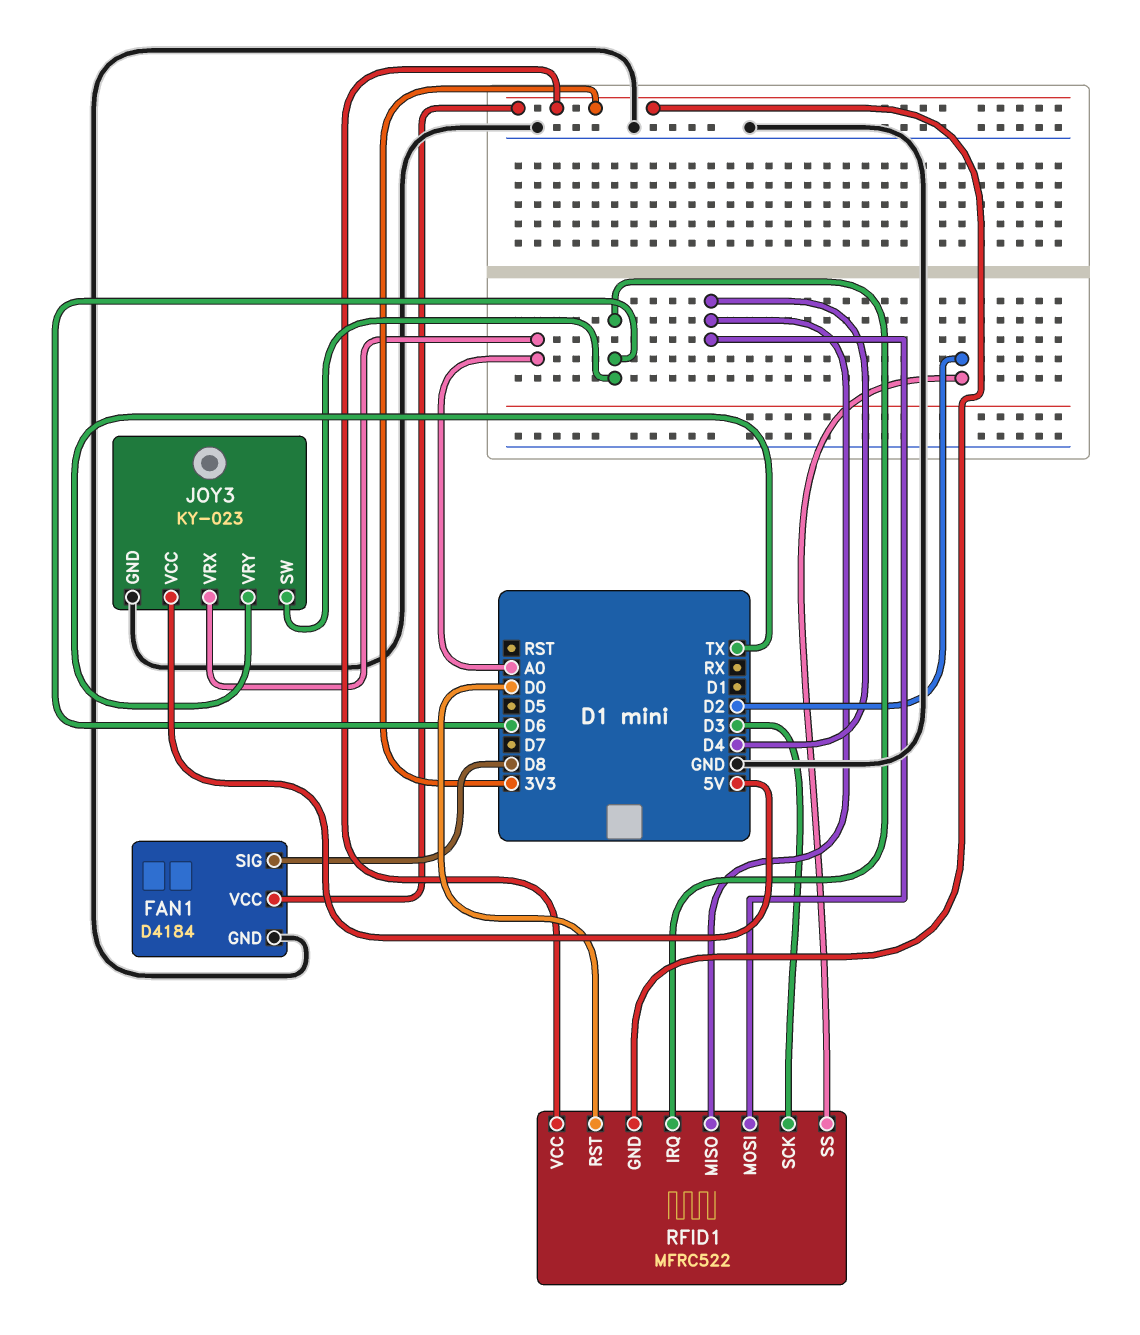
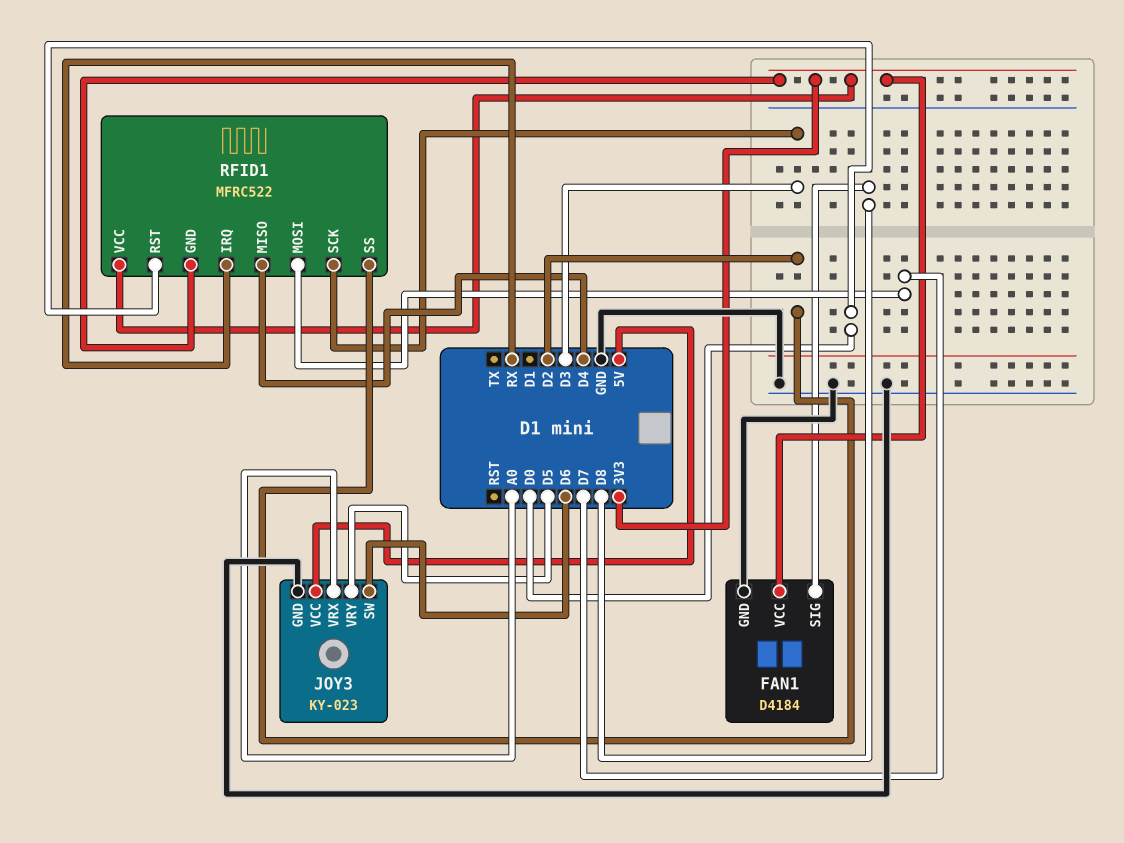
JOY3 pin VRY: TX -> D5
RFID1 pin IRQ: D6 -> RX
RFID1 pin MOSI: D4 -> D7

